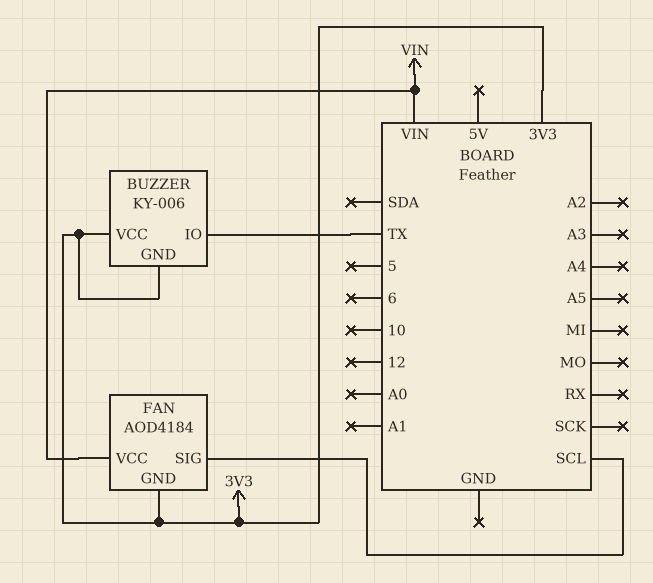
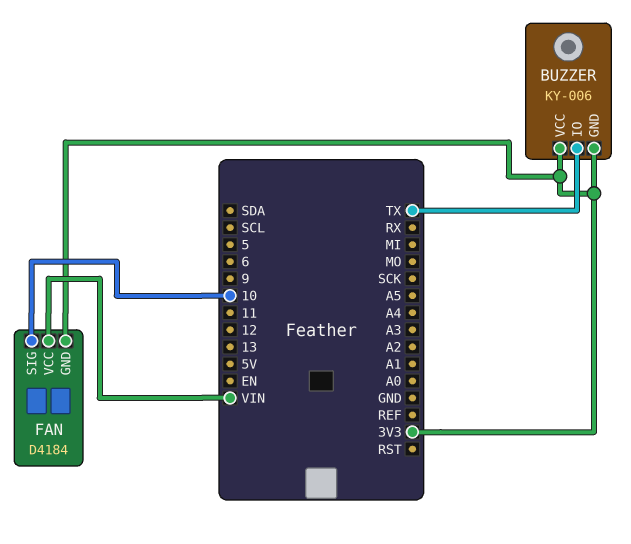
FAN: AOD4184 -> D4184
FAN pin SIG: SCL -> 10

